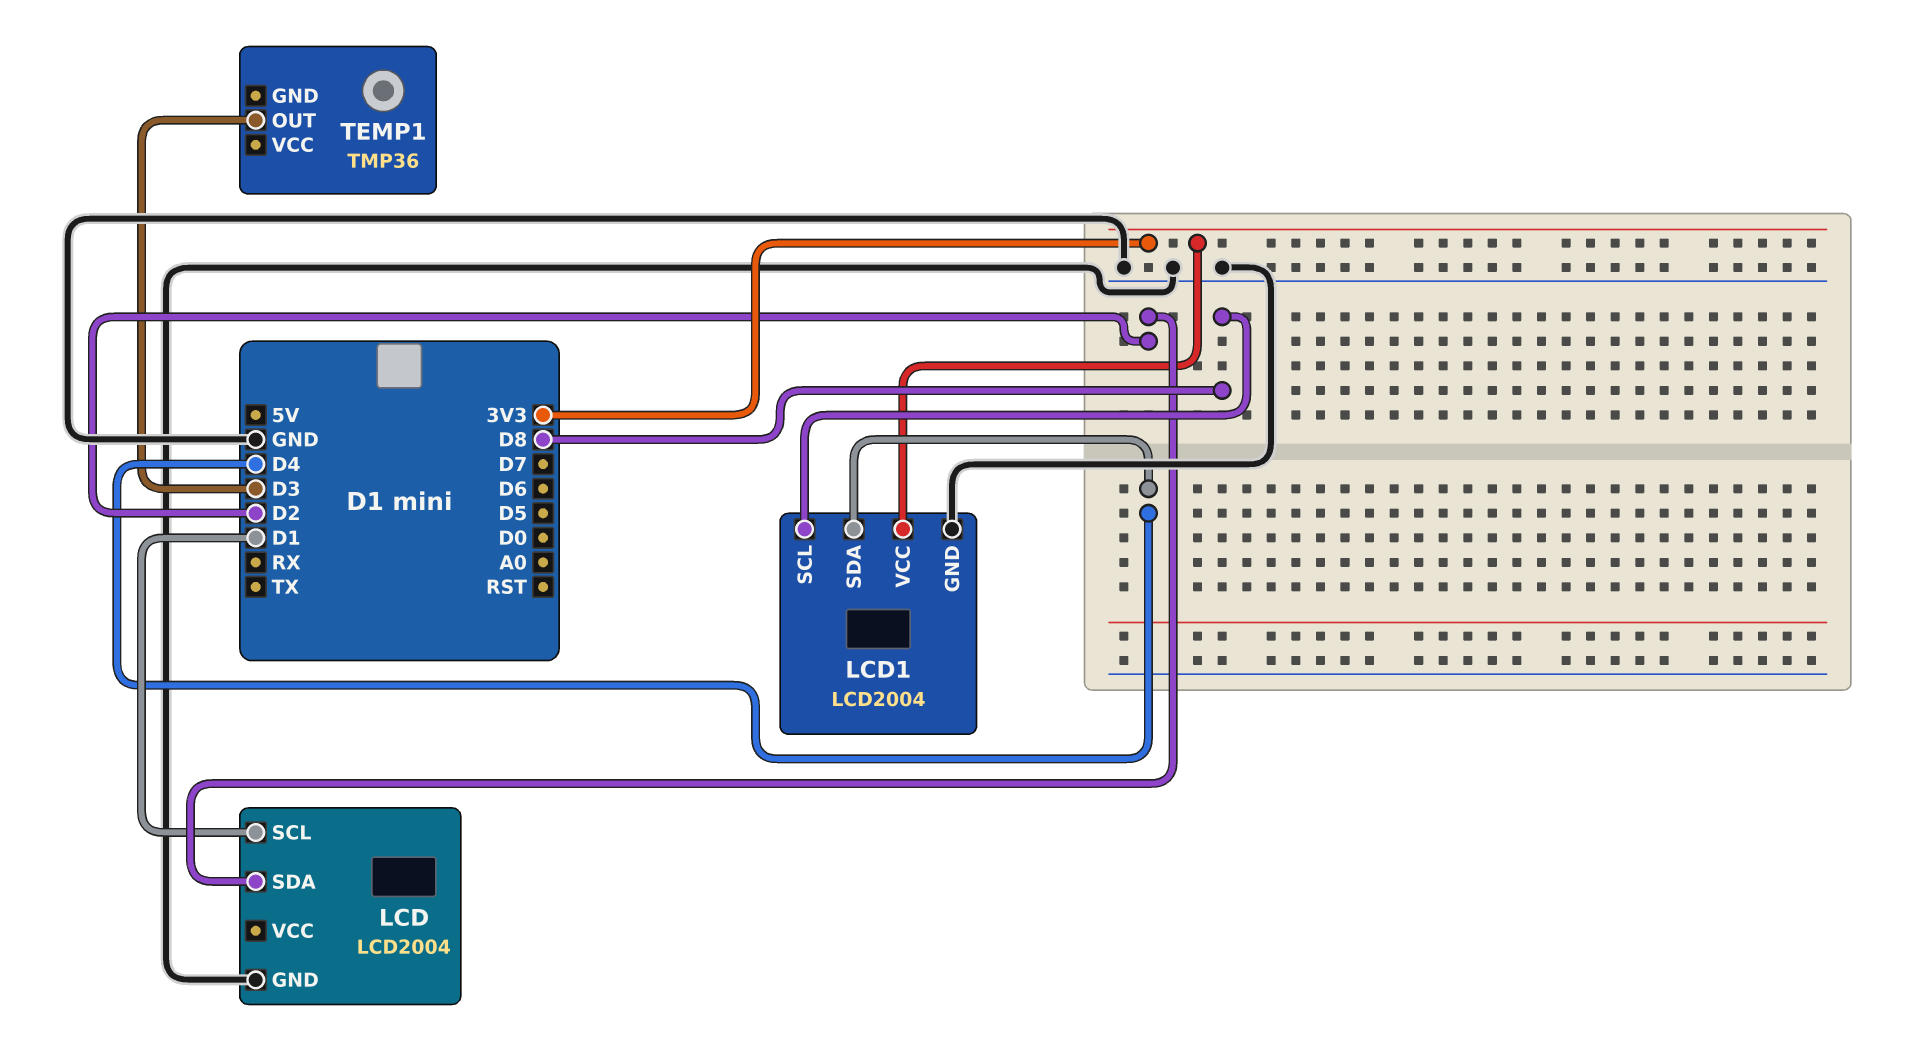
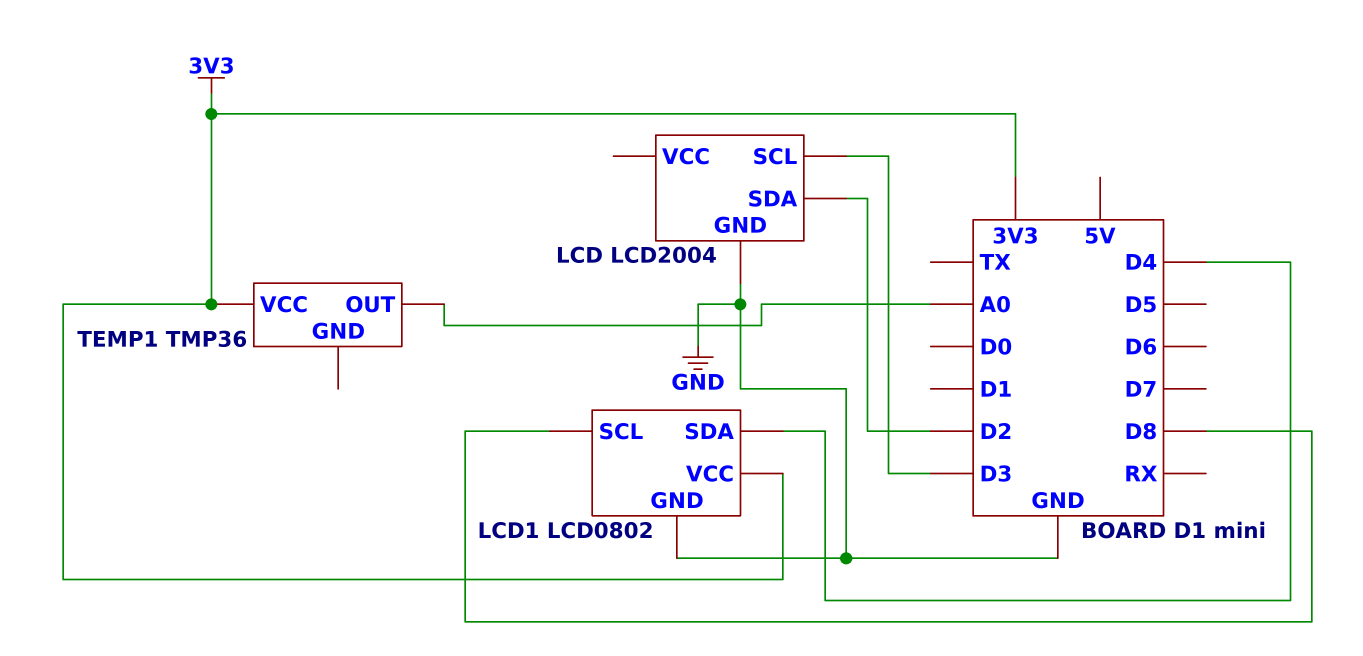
LCD pin SCL: D1 -> D3
LCD1: LCD2004 -> LCD0802
TEMP1 pin OUT: D3 -> A0
TEMP1 pin VCC: none -> 3V3

